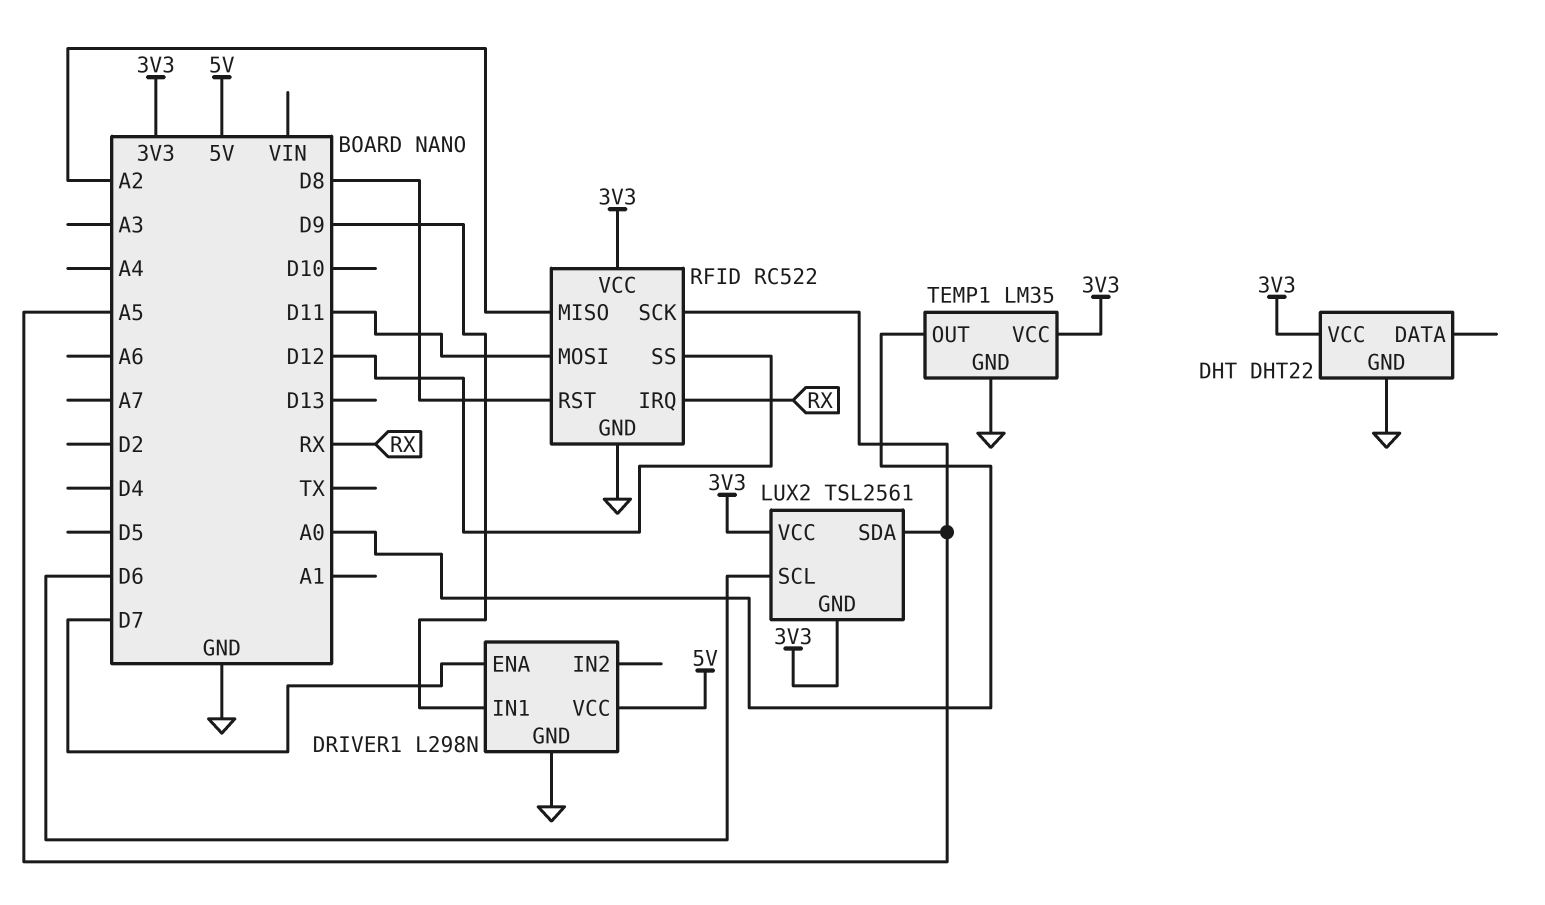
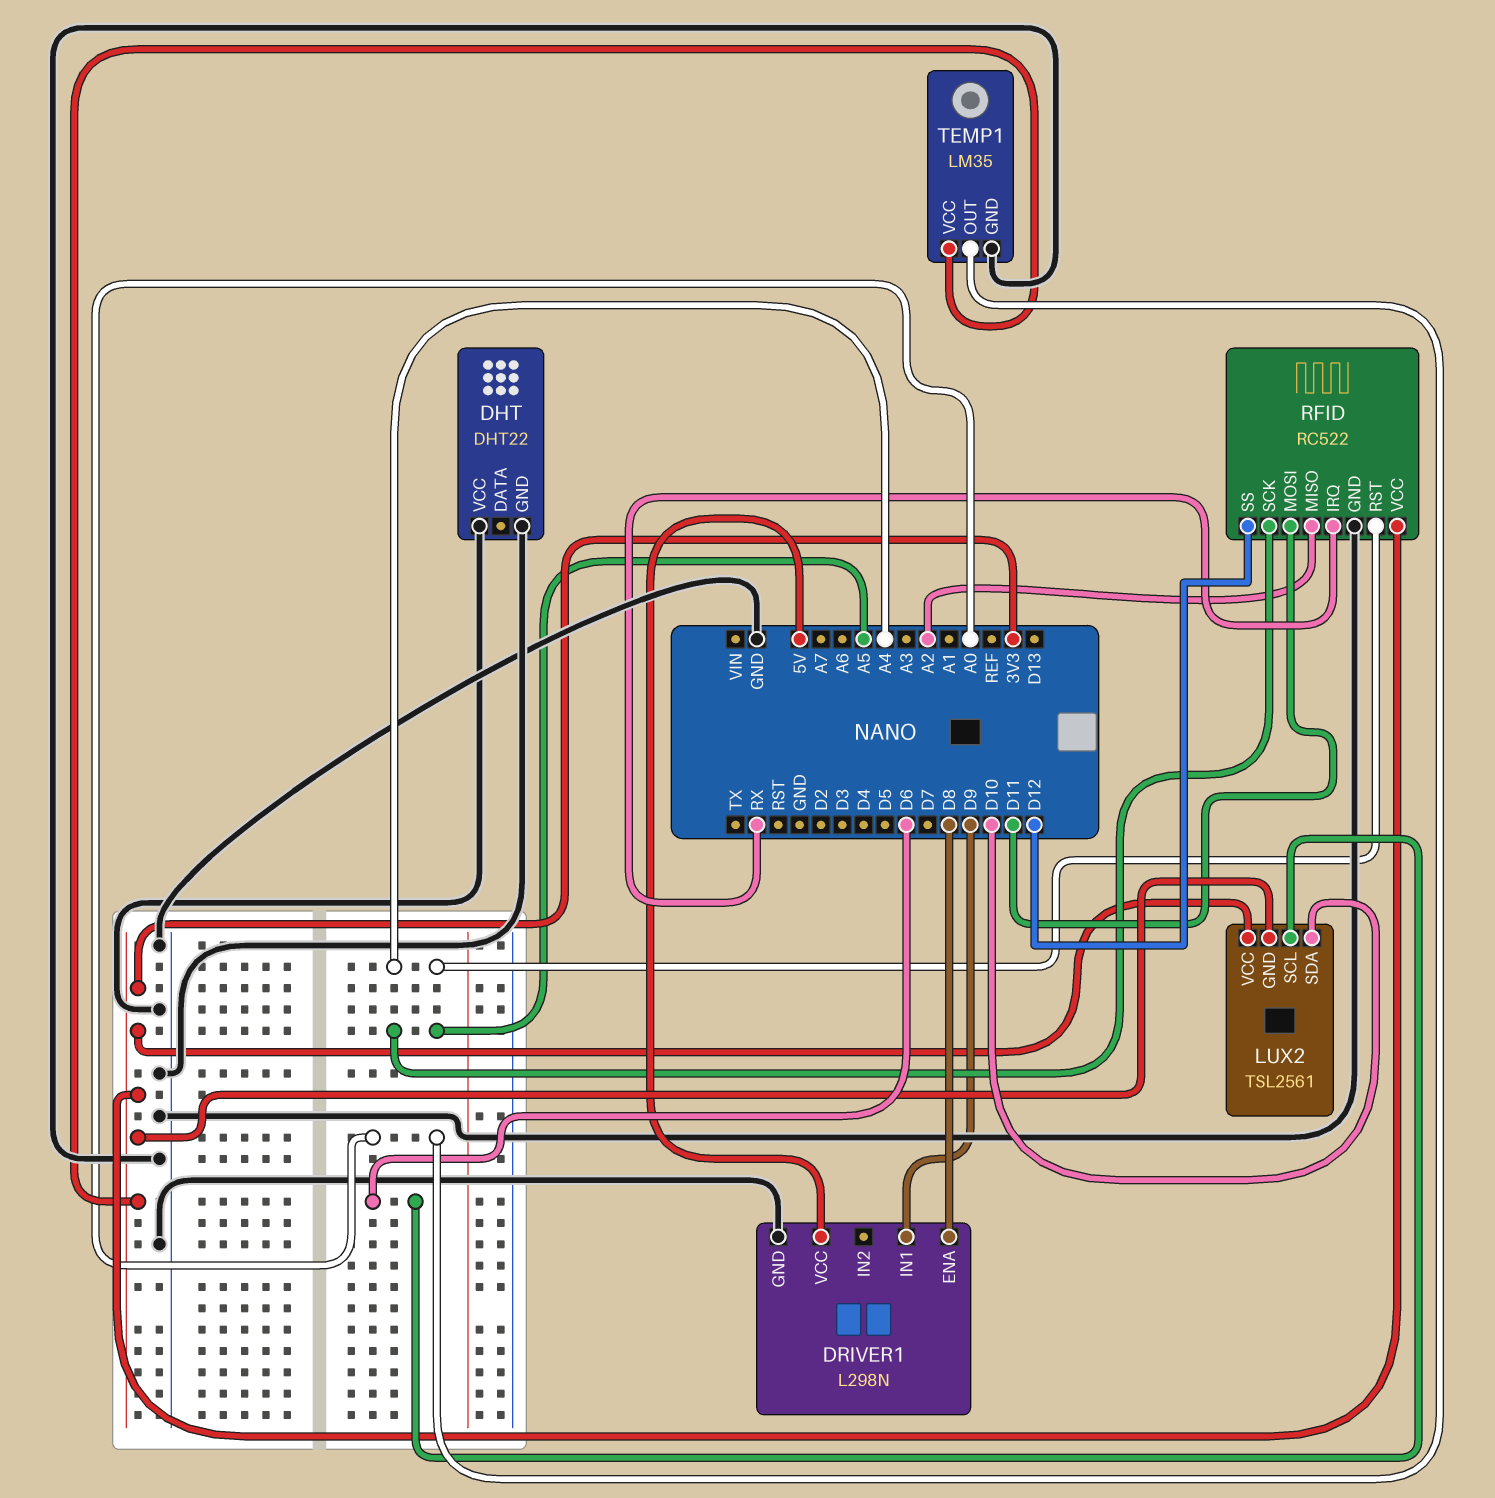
DHT pin VCC: 3V3 -> GND
DRIVER1 pin ENA: D7 -> D8
LUX2 pin SDA: A5 -> D10
RFID pin RST: D8 -> A4

